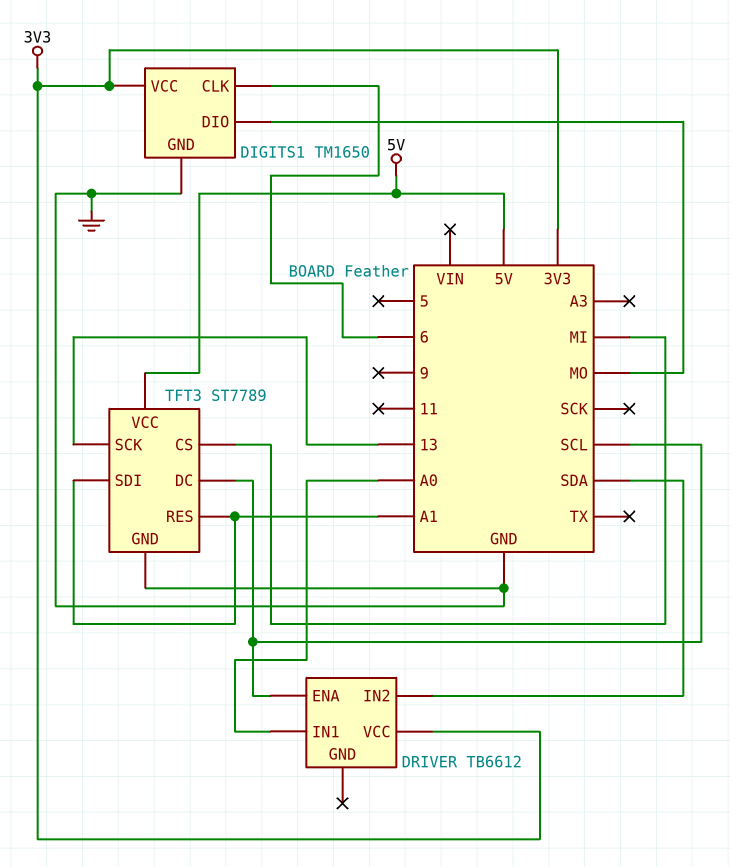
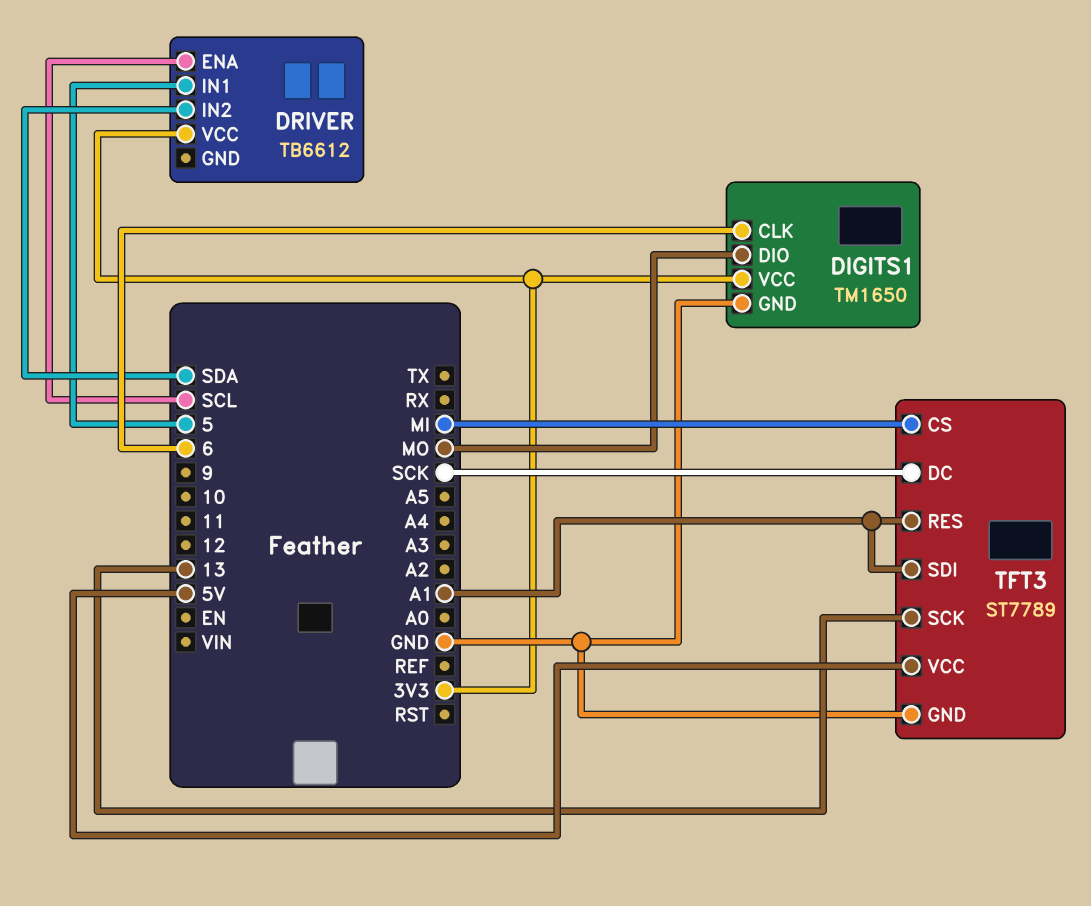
DRIVER pin IN1: A0 -> 5
TFT3 pin DC: SCL -> SCK

